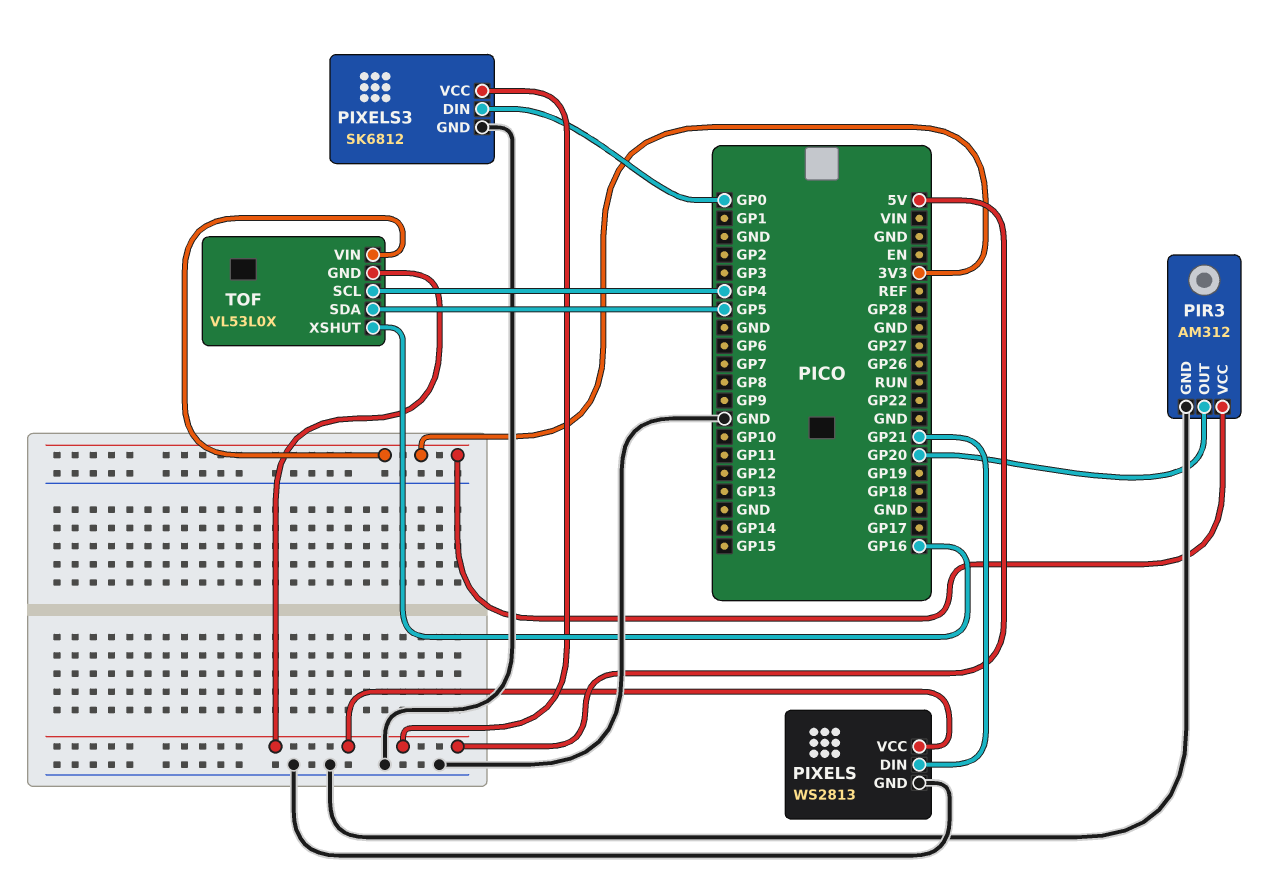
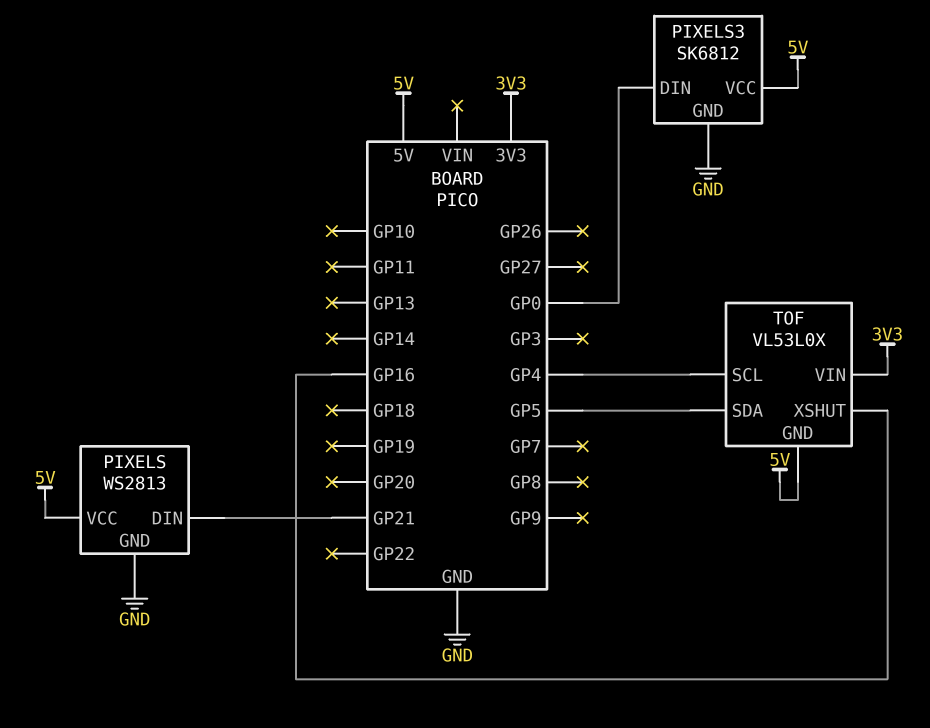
PIR3: AM312 -> none
PIR3 pin GND: GND -> none
PIR3 pin OUT: GP20 -> none
PIR3 pin VCC: 3V3 -> none

